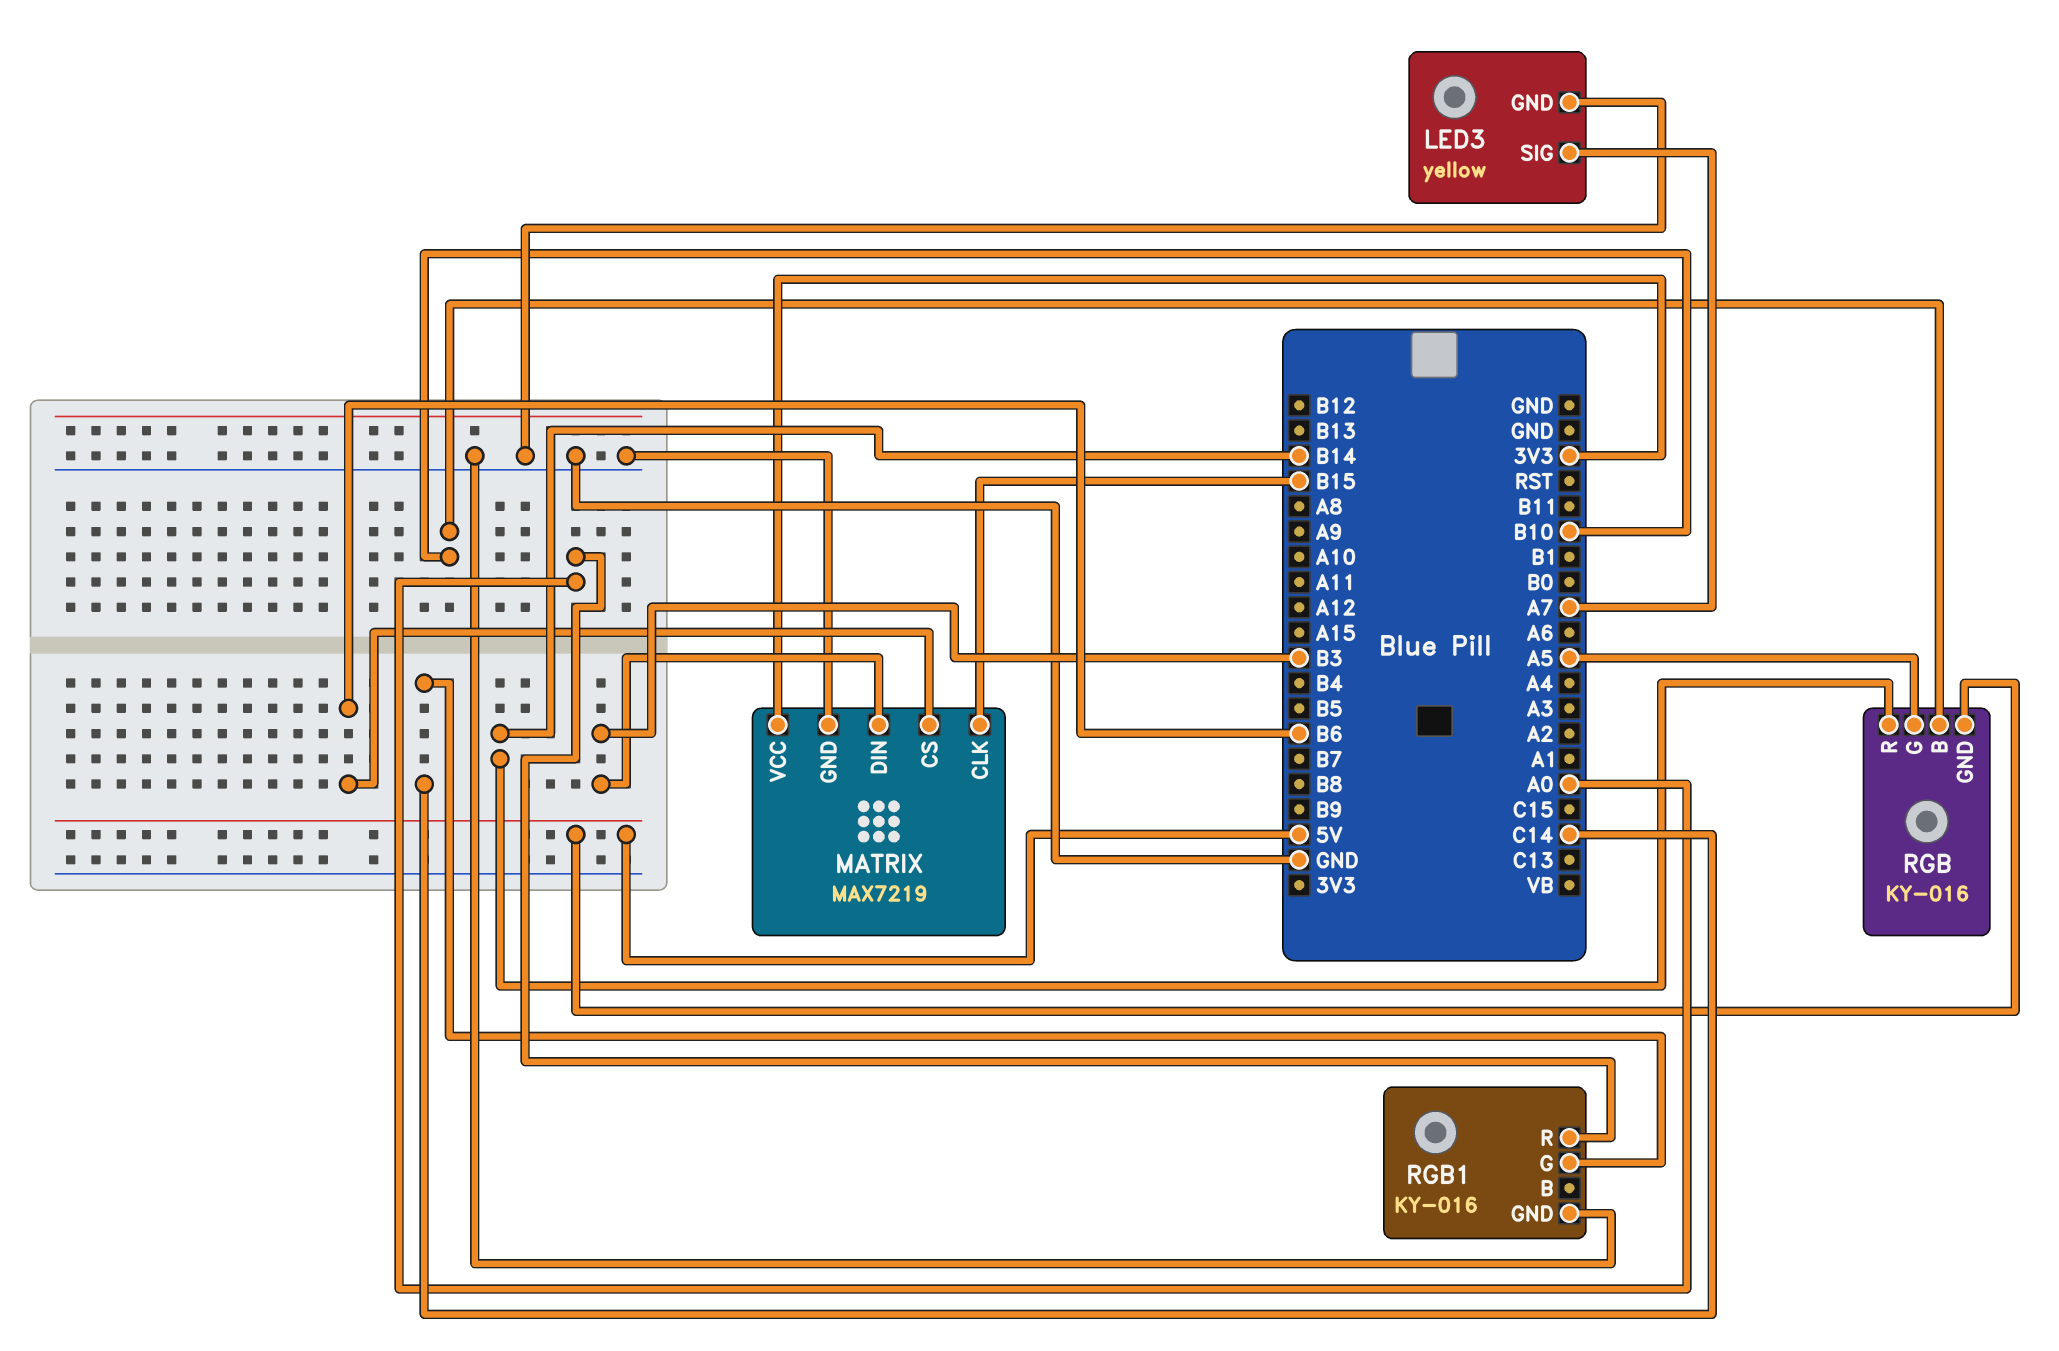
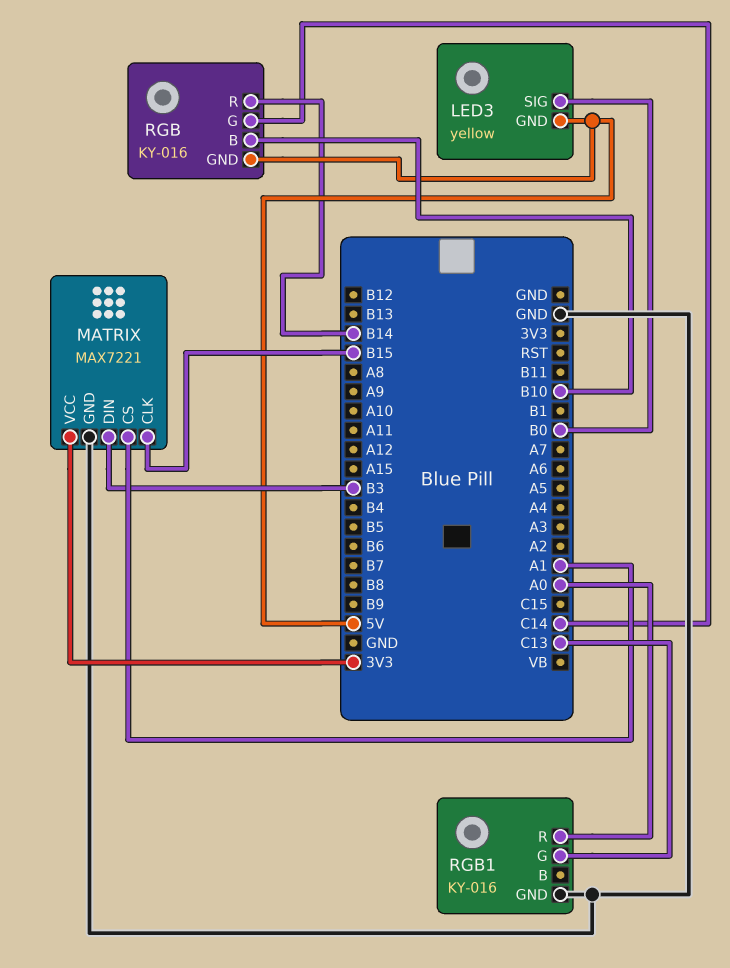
LED3 pin GND: GND -> 5V
LED3 pin SIG: A7 -> B0
MATRIX: MAX7219 -> MAX7221
MATRIX pin CS: B6 -> A1
RGB pin G: A5 -> C14
RGB1 pin G: C14 -> C13

